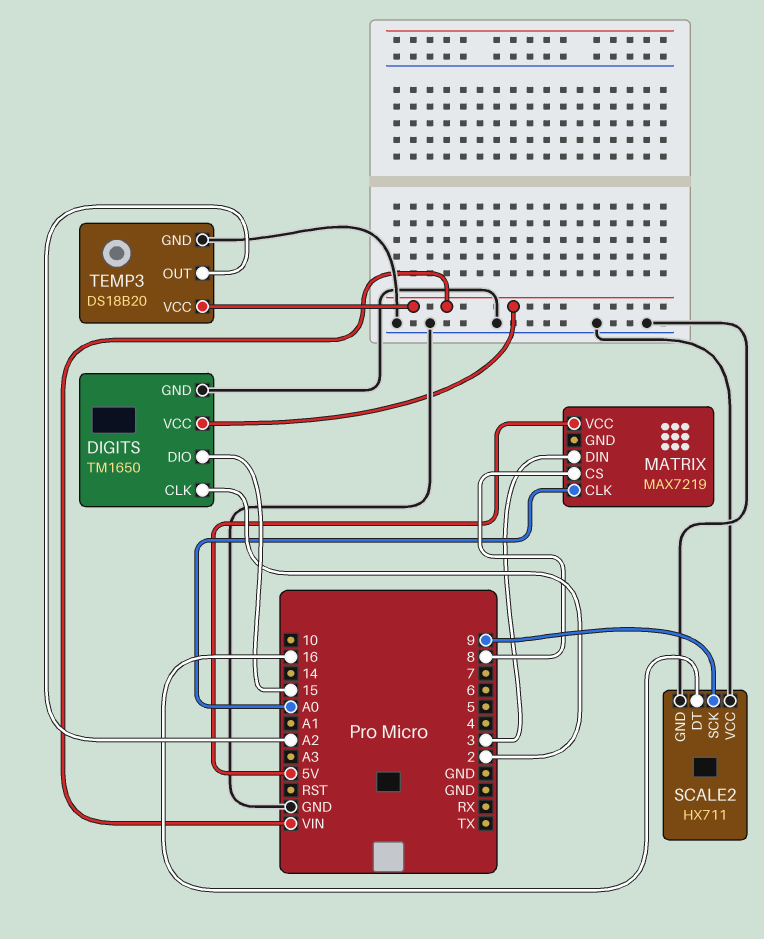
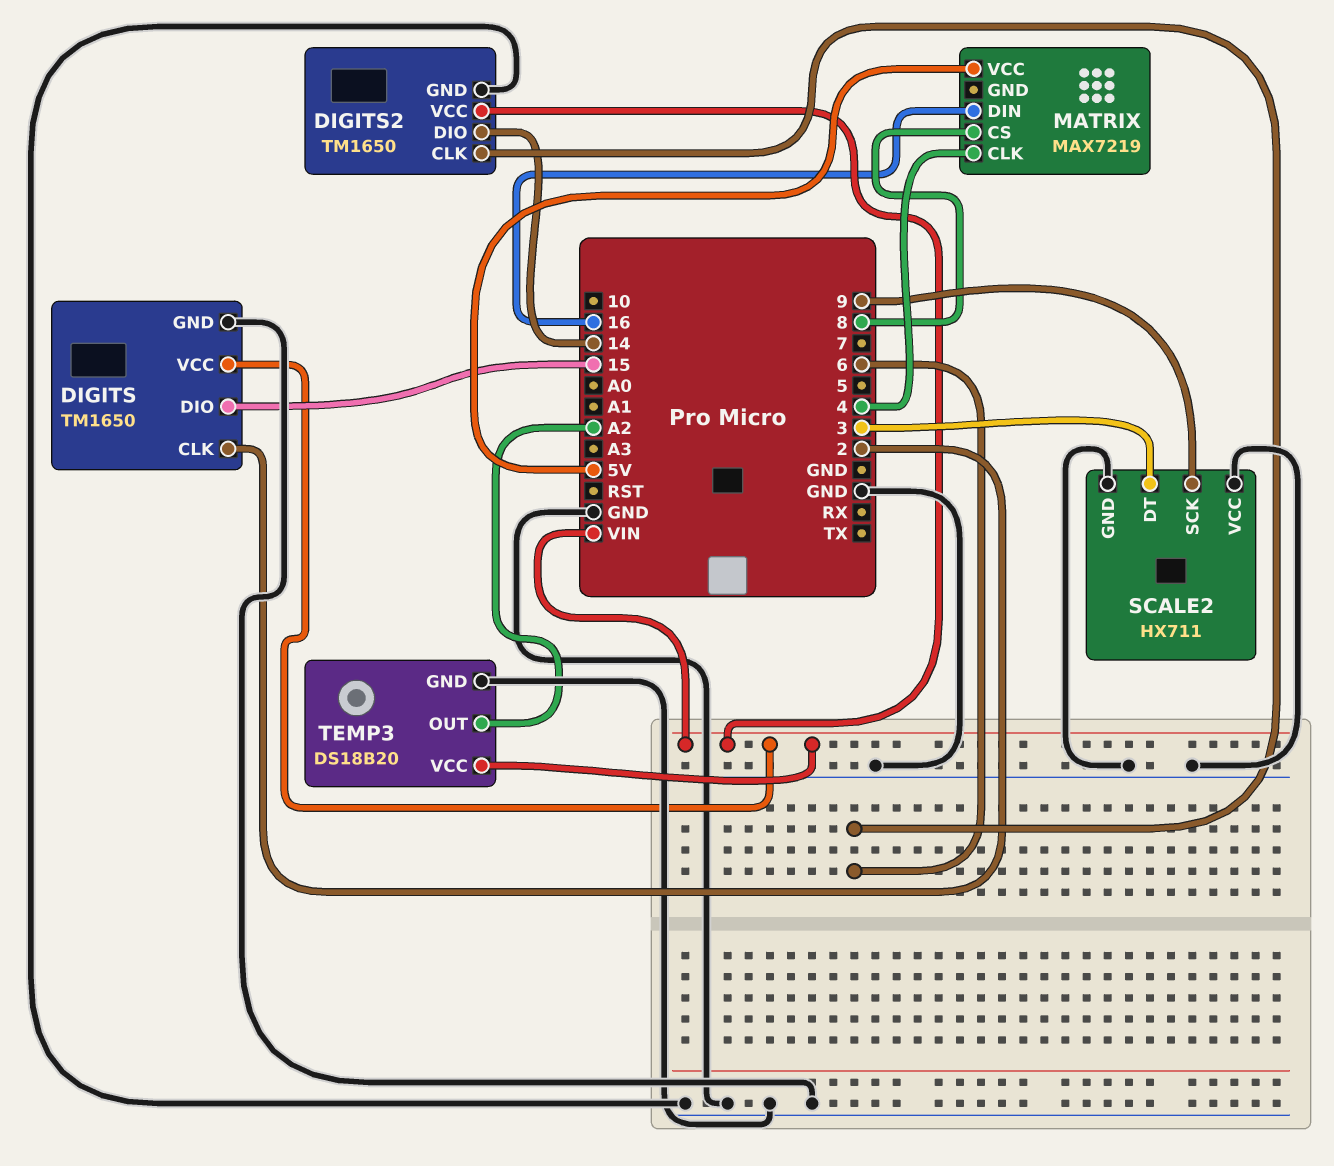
DIGITS2: none -> TM1650
DIGITS2 pin CLK: none -> 6
DIGITS2 pin DIO: none -> 14
DIGITS2 pin GND: none -> GND
DIGITS2 pin VCC: none -> VIN
MATRIX pin CLK: A0 -> 4
MATRIX pin DIN: 3 -> 16
SCALE2 pin DT: 16 -> 3

